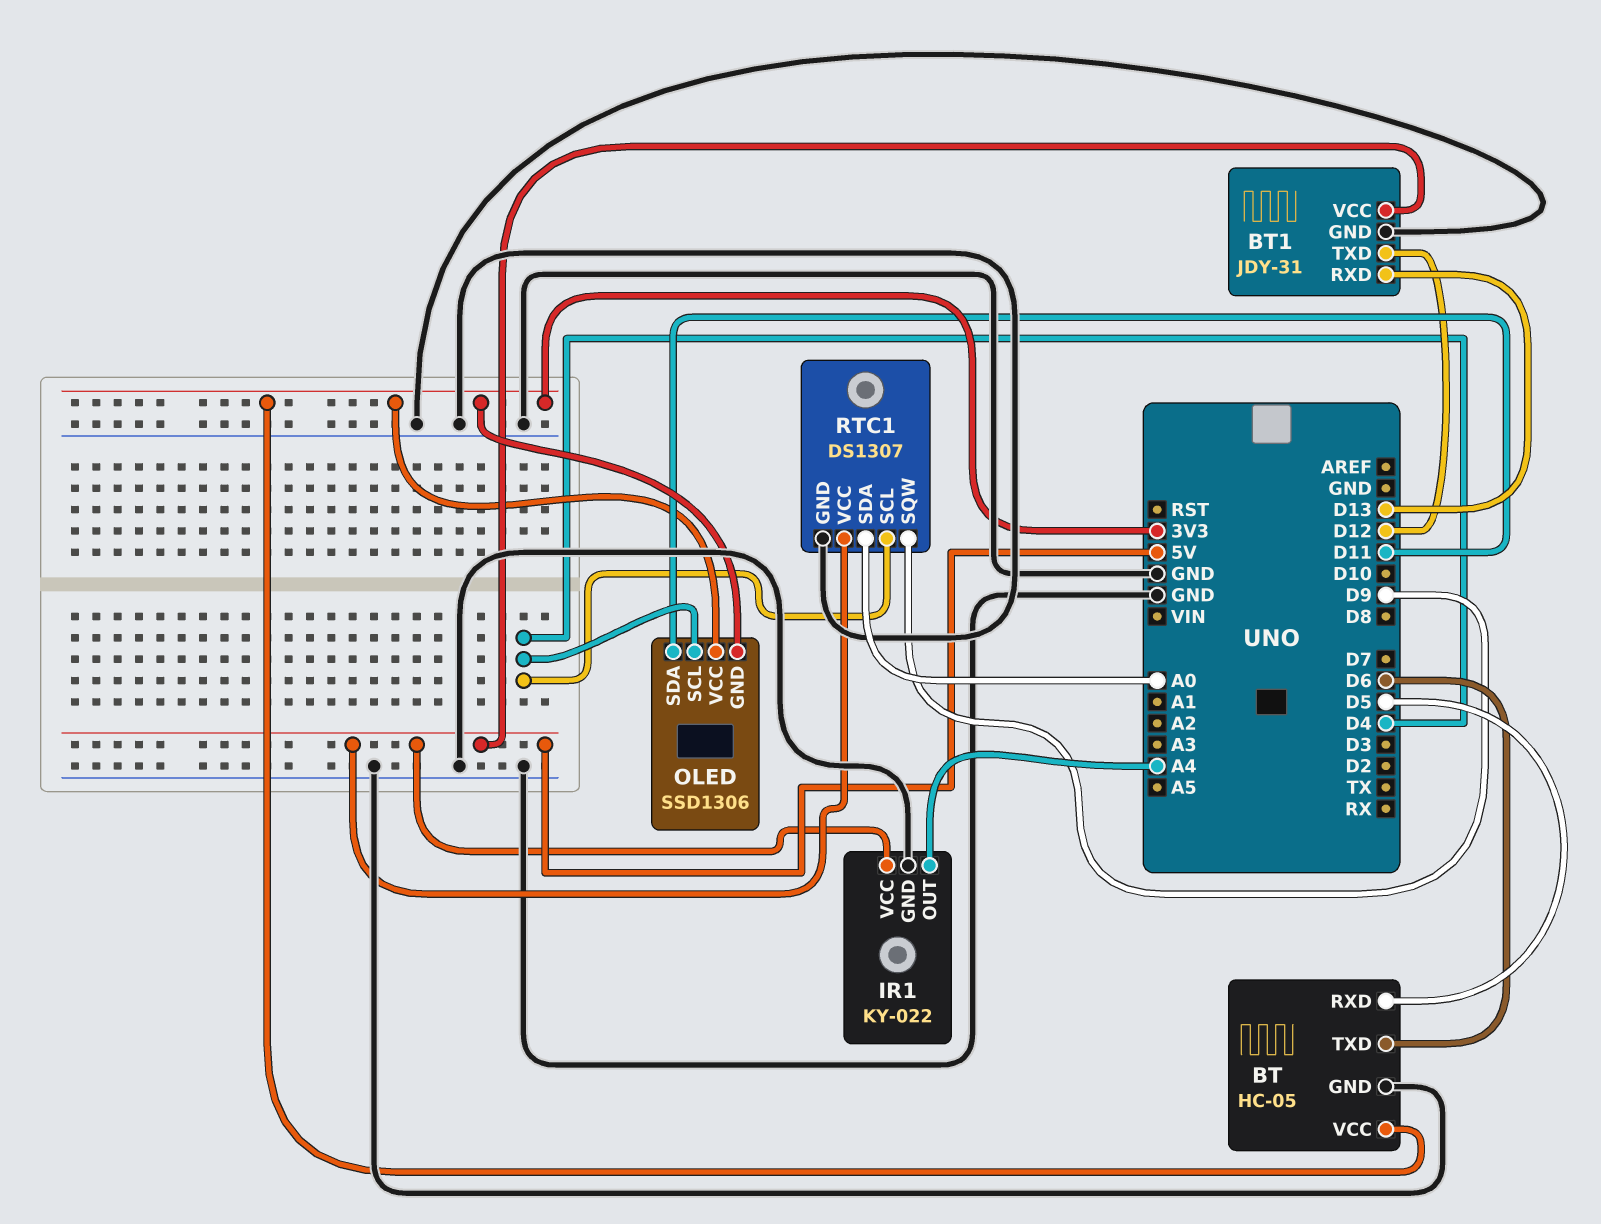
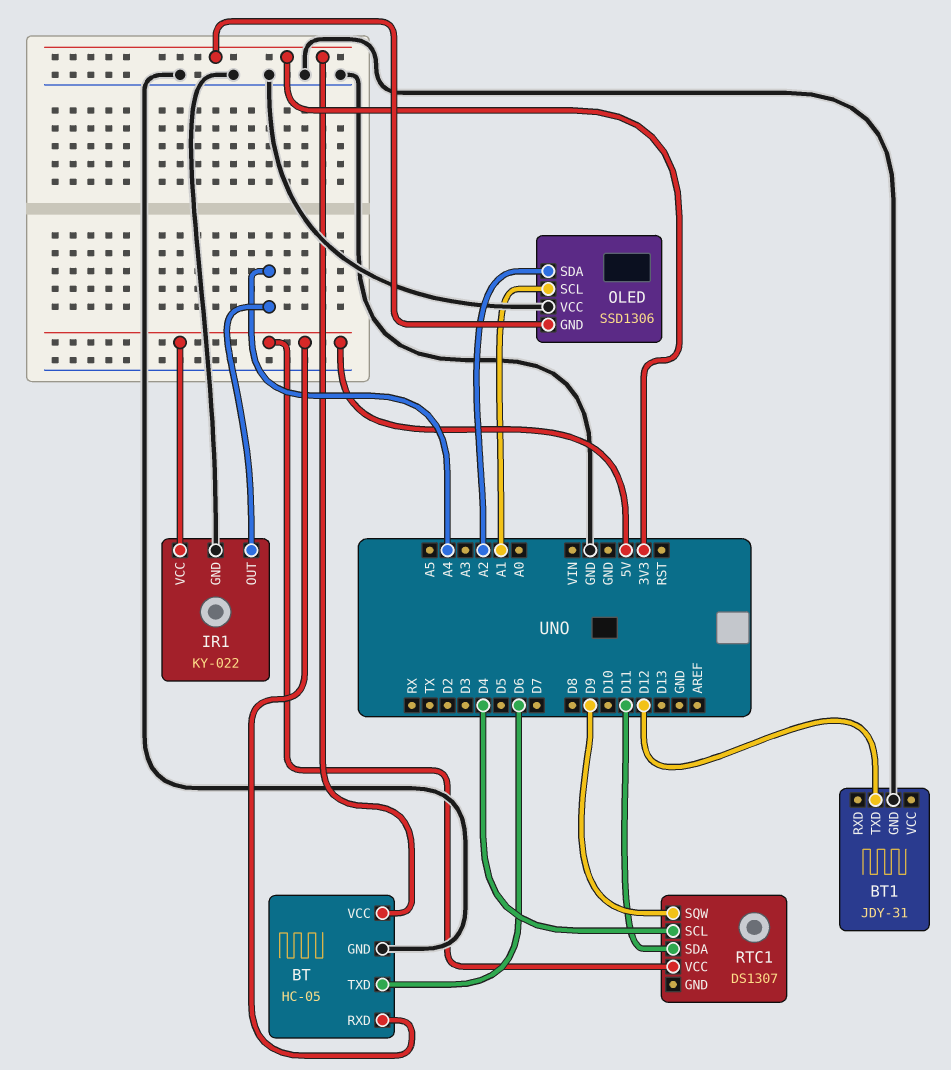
BT pin RXD: D5 -> 5V
BT1 pin RXD: D13 -> none
BT1 pin VCC: 5V -> none
OLED pin SCL: D4 -> A1
OLED pin SDA: D11 -> A2
OLED pin VCC: 3V3 -> GND
RTC1 pin GND: GND -> none
RTC1 pin SDA: A0 -> D11

